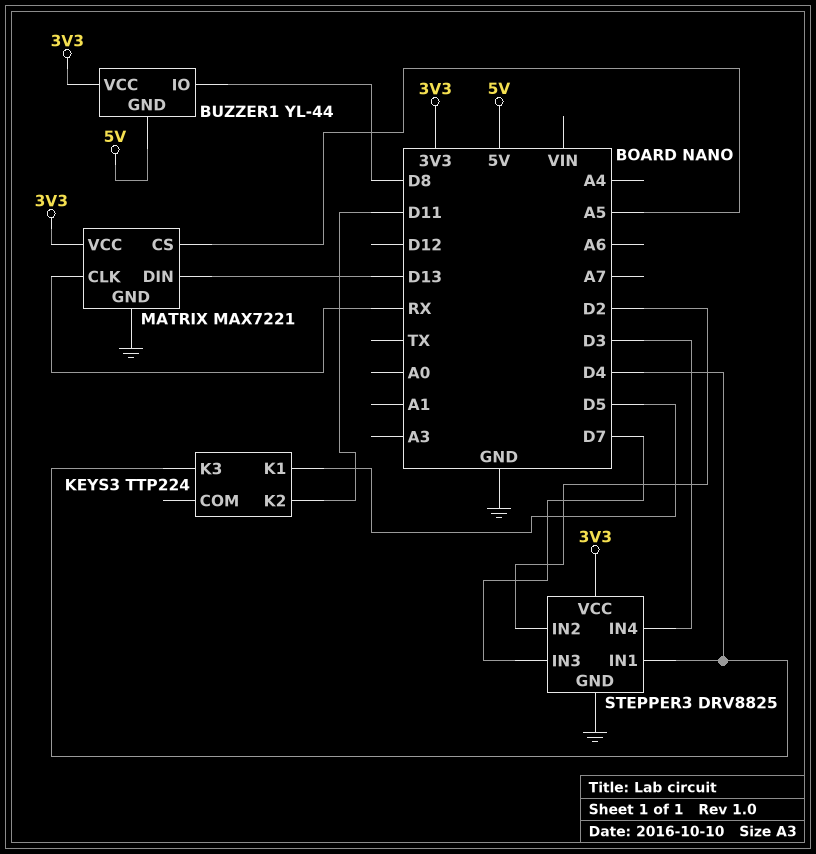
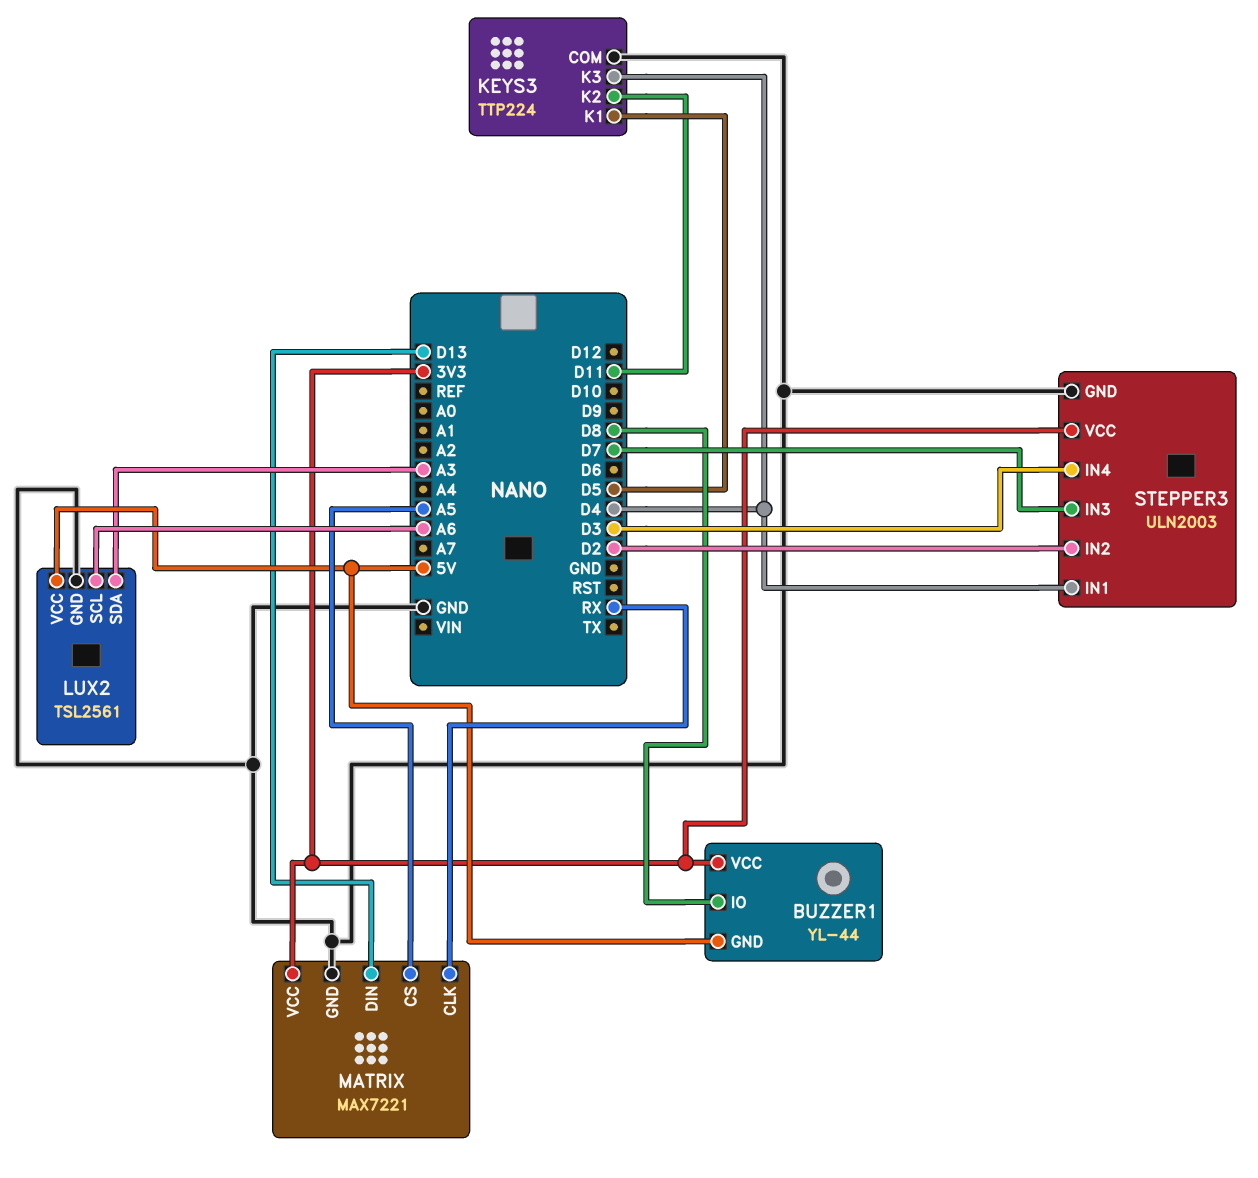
KEYS3 pin COM: none -> GND
LUX2: none -> TSL2561
LUX2 pin GND: none -> GND
LUX2 pin SCL: none -> A6
LUX2 pin SDA: none -> A3
LUX2 pin VCC: none -> 5V
STEPPER3: DRV8825 -> ULN2003

